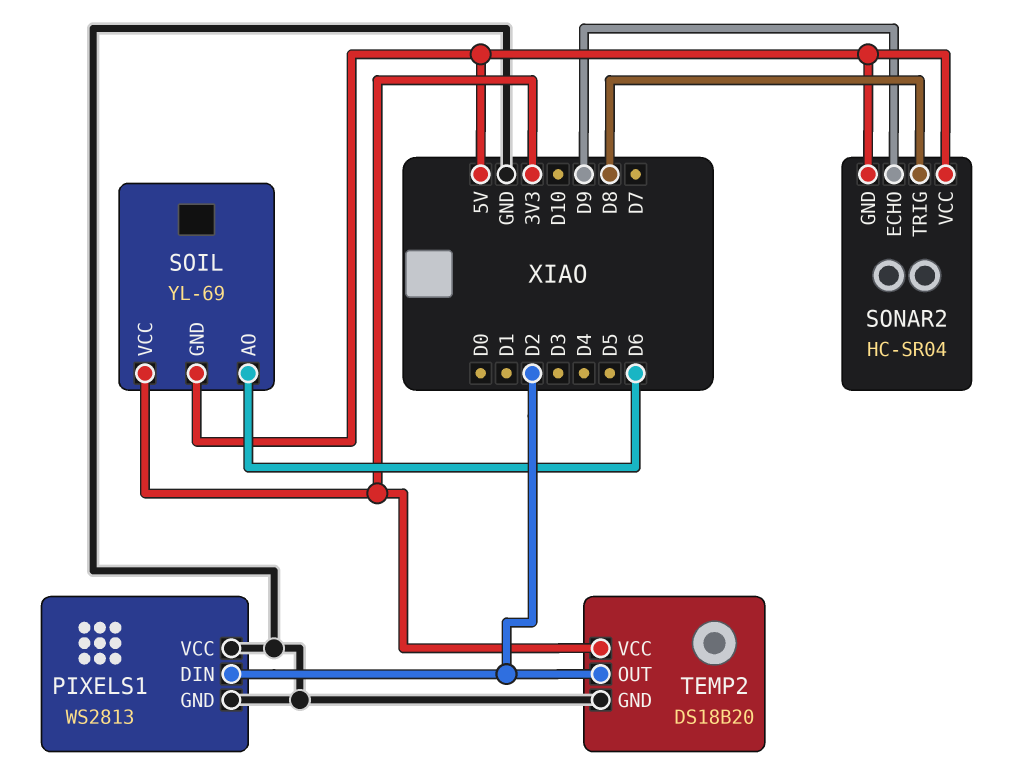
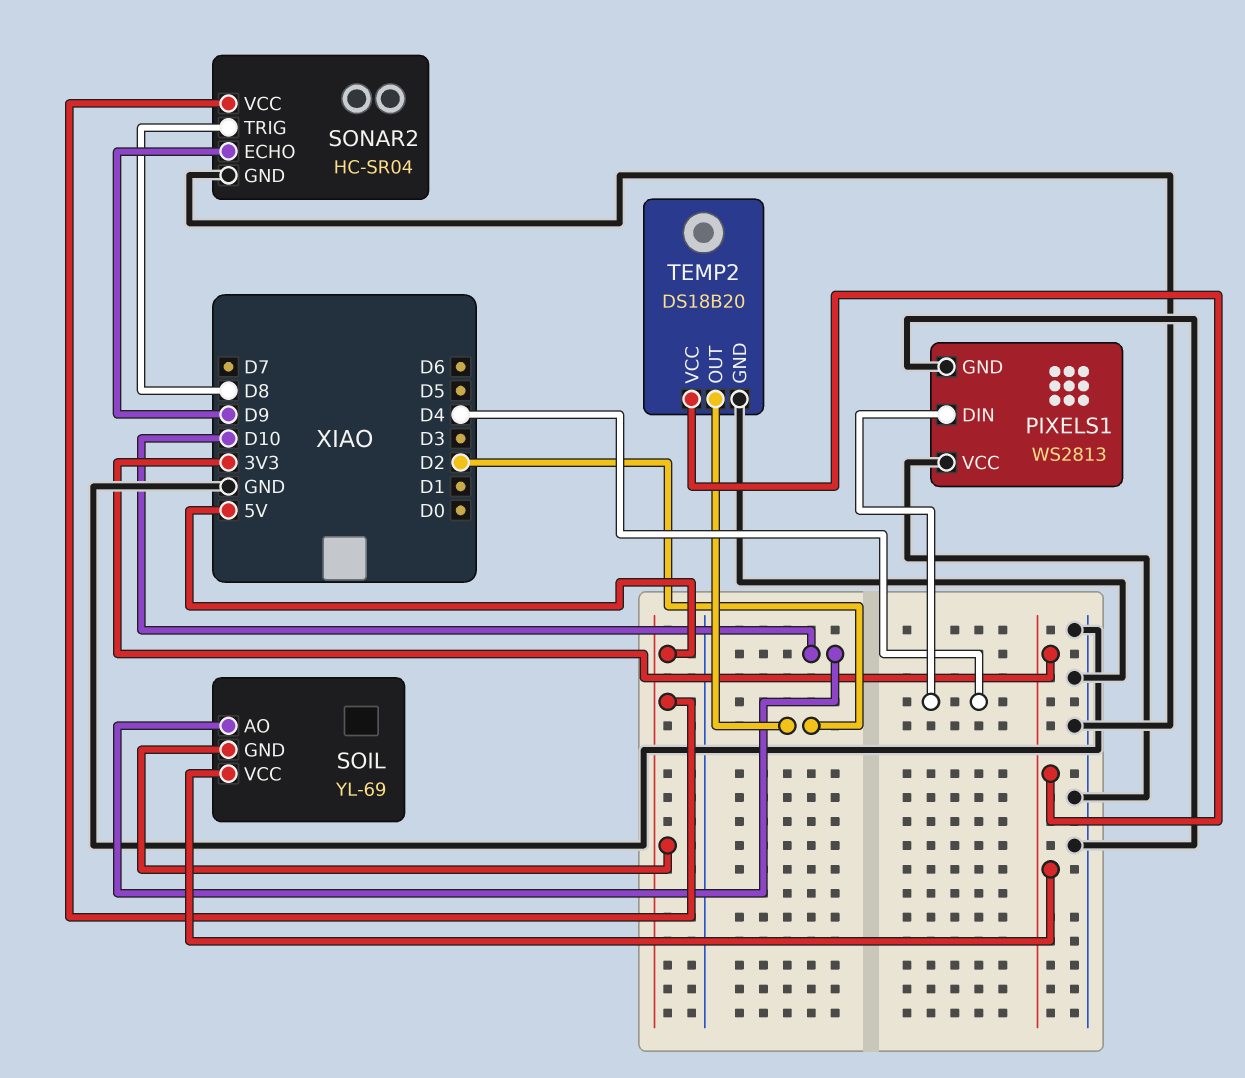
PIXELS1 pin DIN: D2 -> D4
SOIL pin AO: D6 -> D10
SONAR2 pin GND: 5V -> GND

